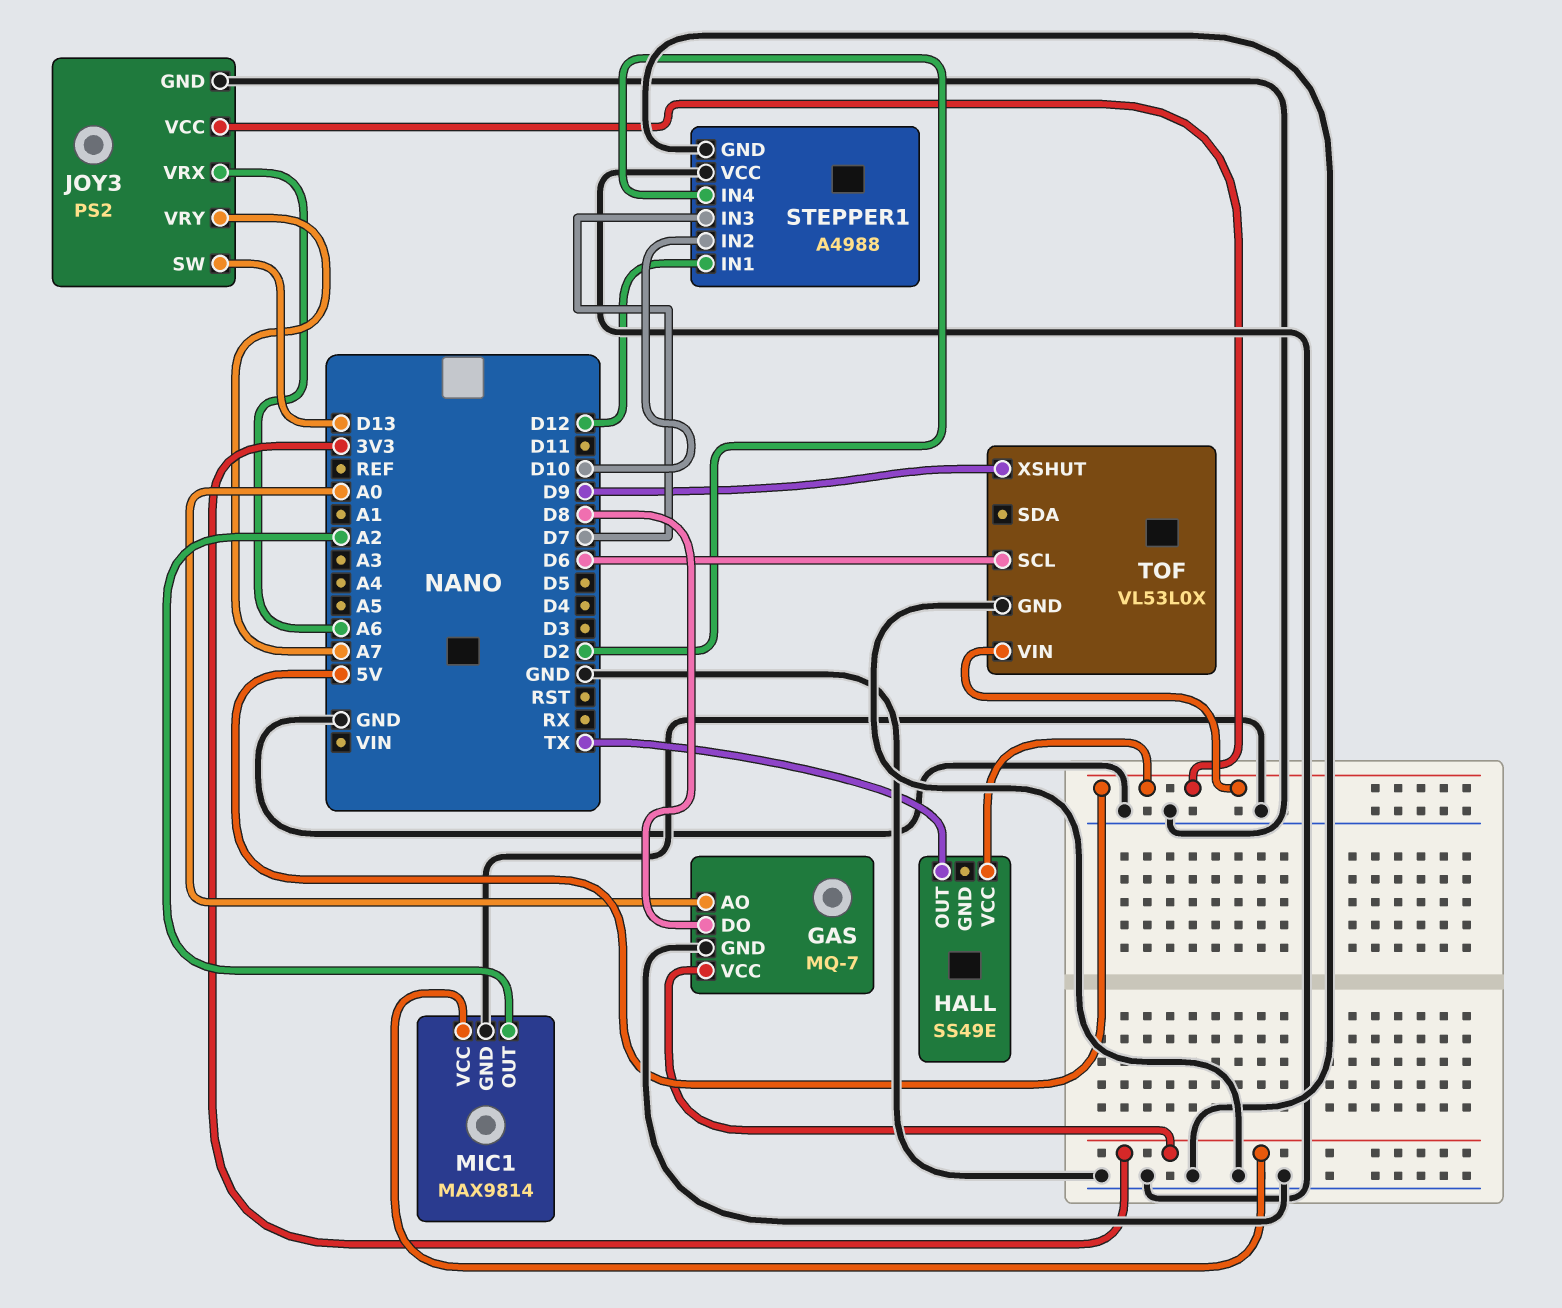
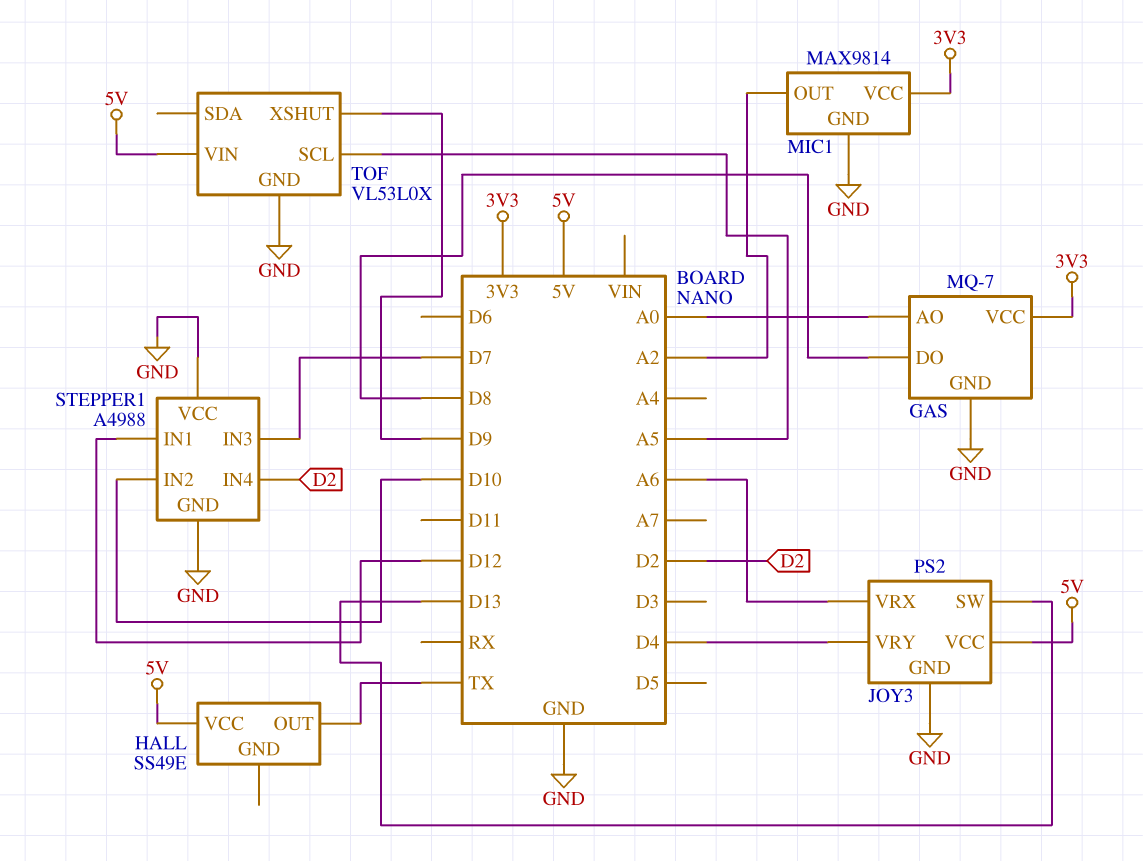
JOY3 pin VRY: A7 -> D4
TOF pin SCL: D6 -> A5

